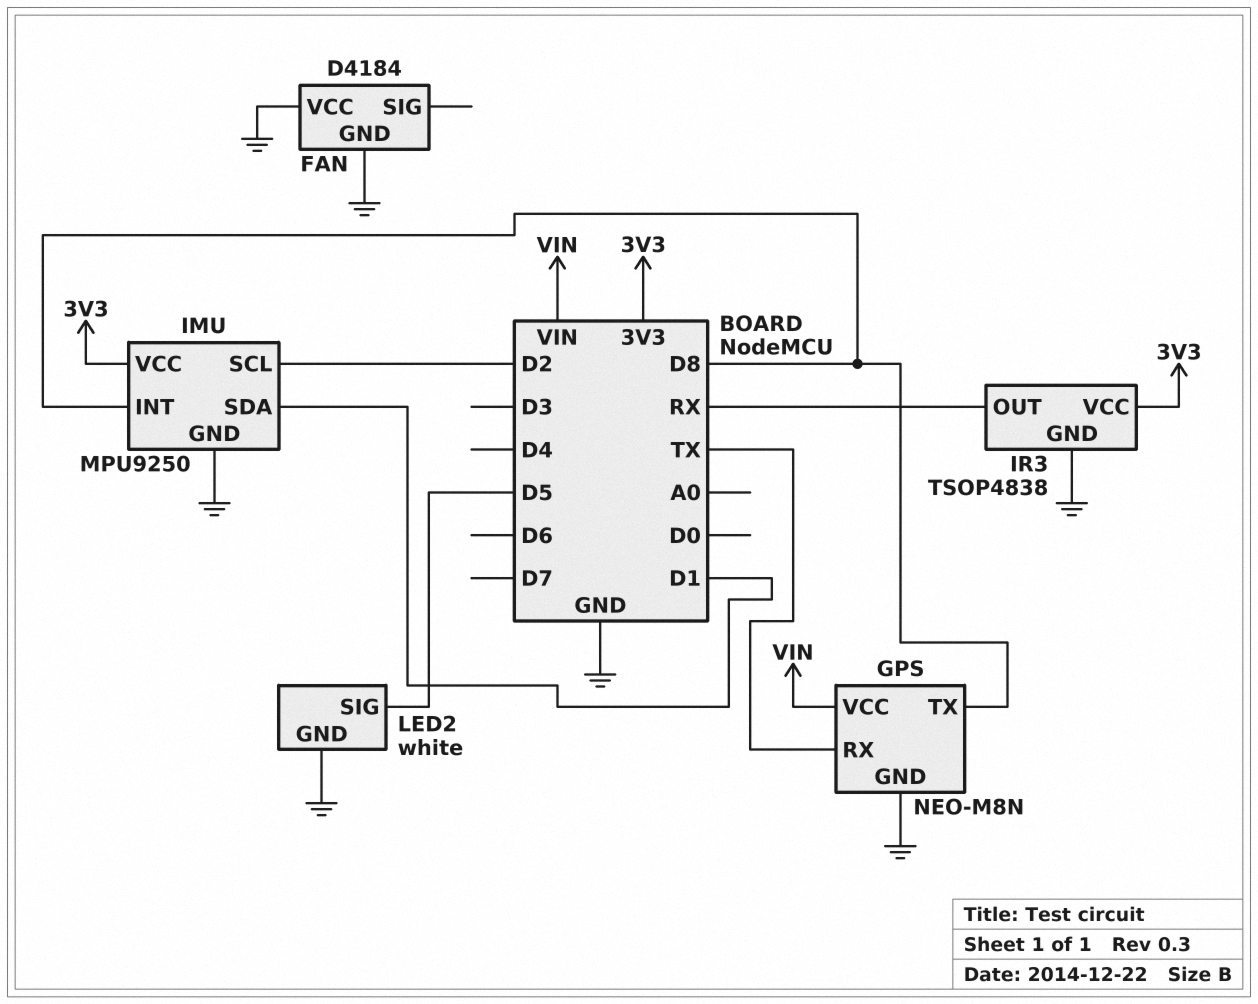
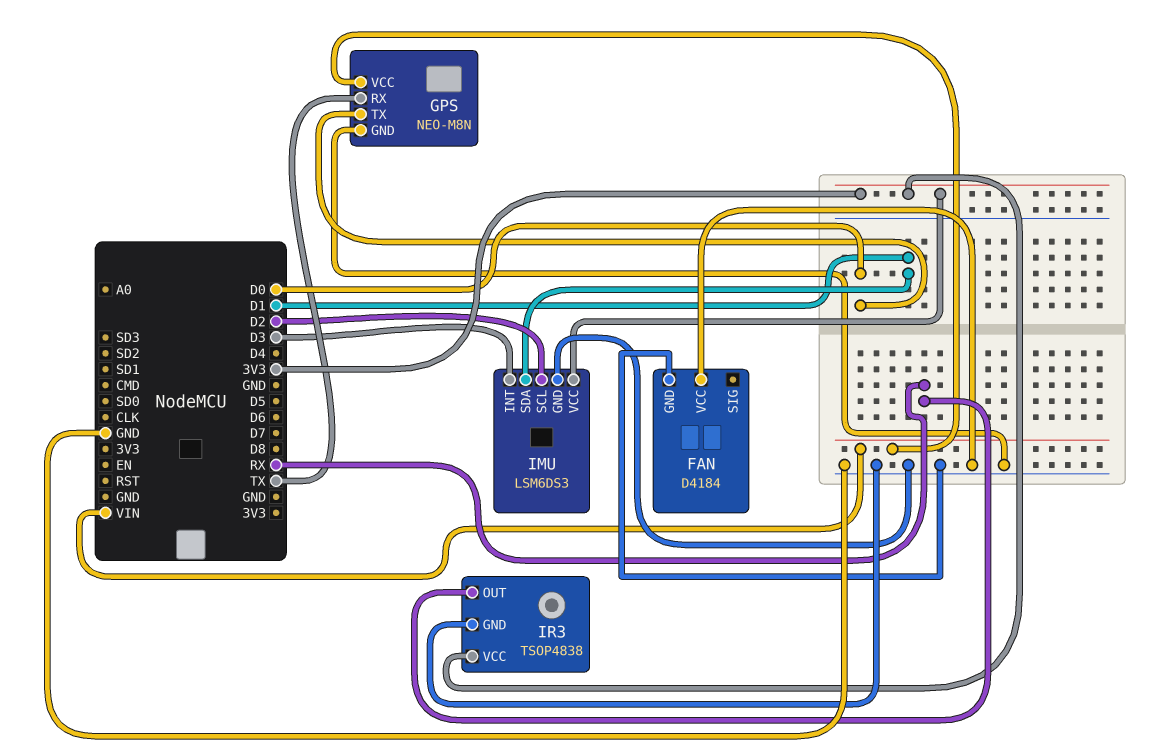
GPS pin TX: D8 -> D0
IMU: MPU9250 -> LSM6DS3
IMU pin INT: D8 -> D3
LED2: white -> none
LED2 pin GND: GND -> none
LED2 pin SIG: D5 -> none

